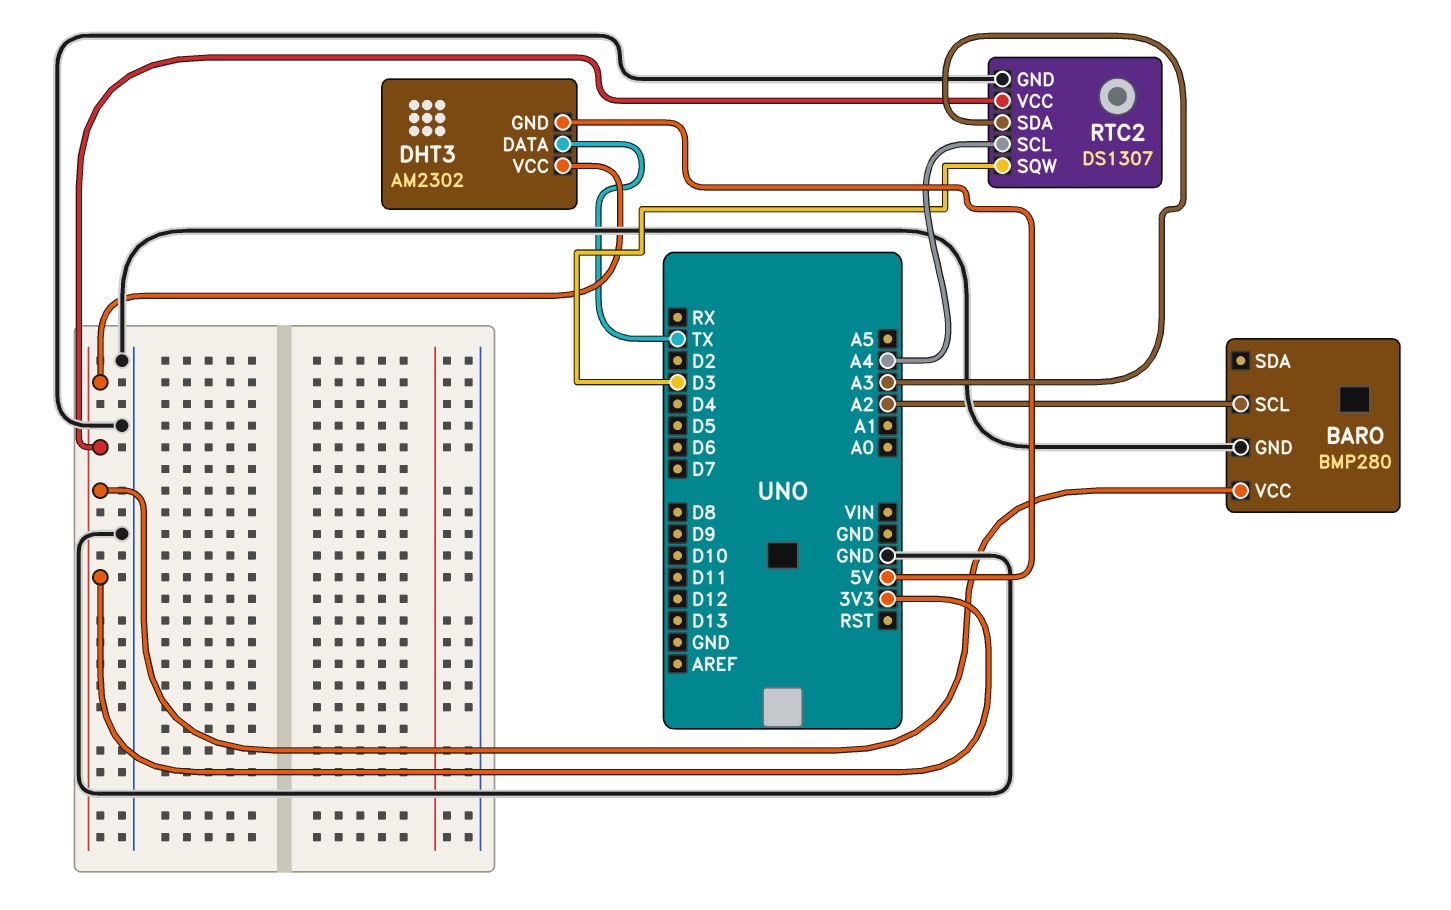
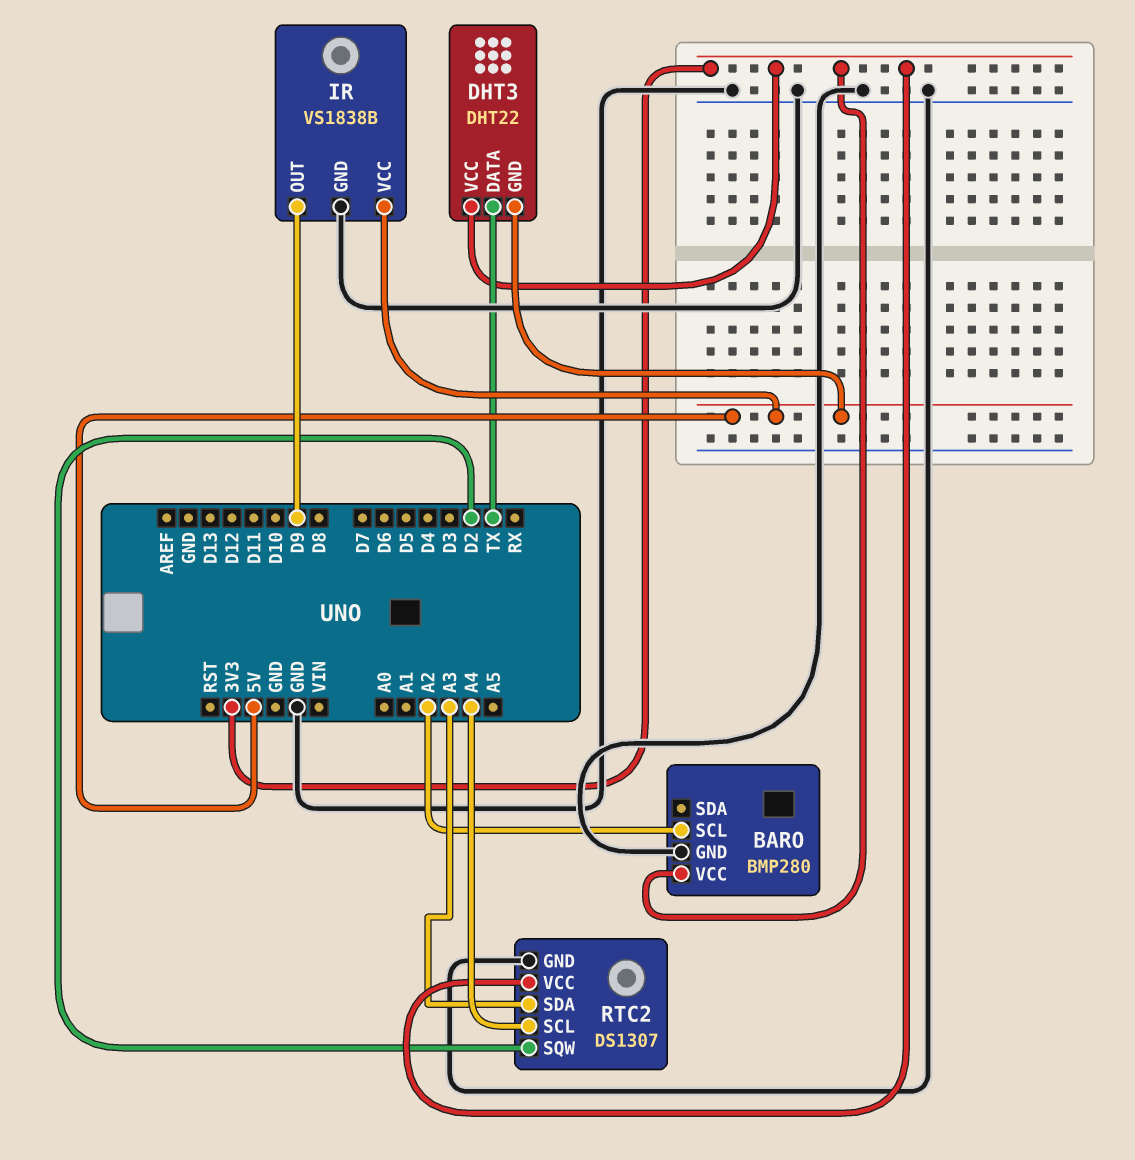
DHT3: AM2302 -> DHT22
IR: none -> VS1838B
IR pin GND: none -> GND
IR pin OUT: none -> D9
IR pin VCC: none -> 5V
RTC2 pin SQW: D3 -> D2

